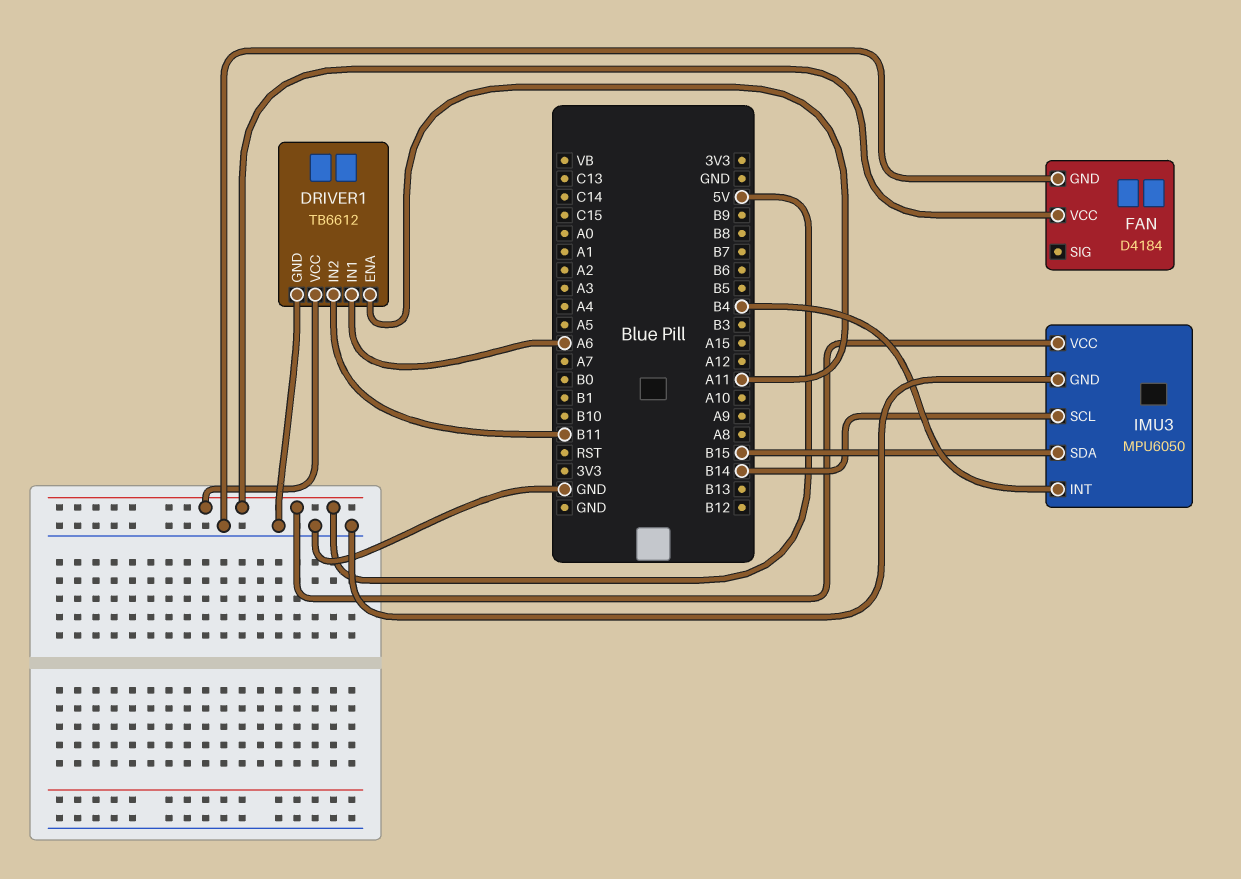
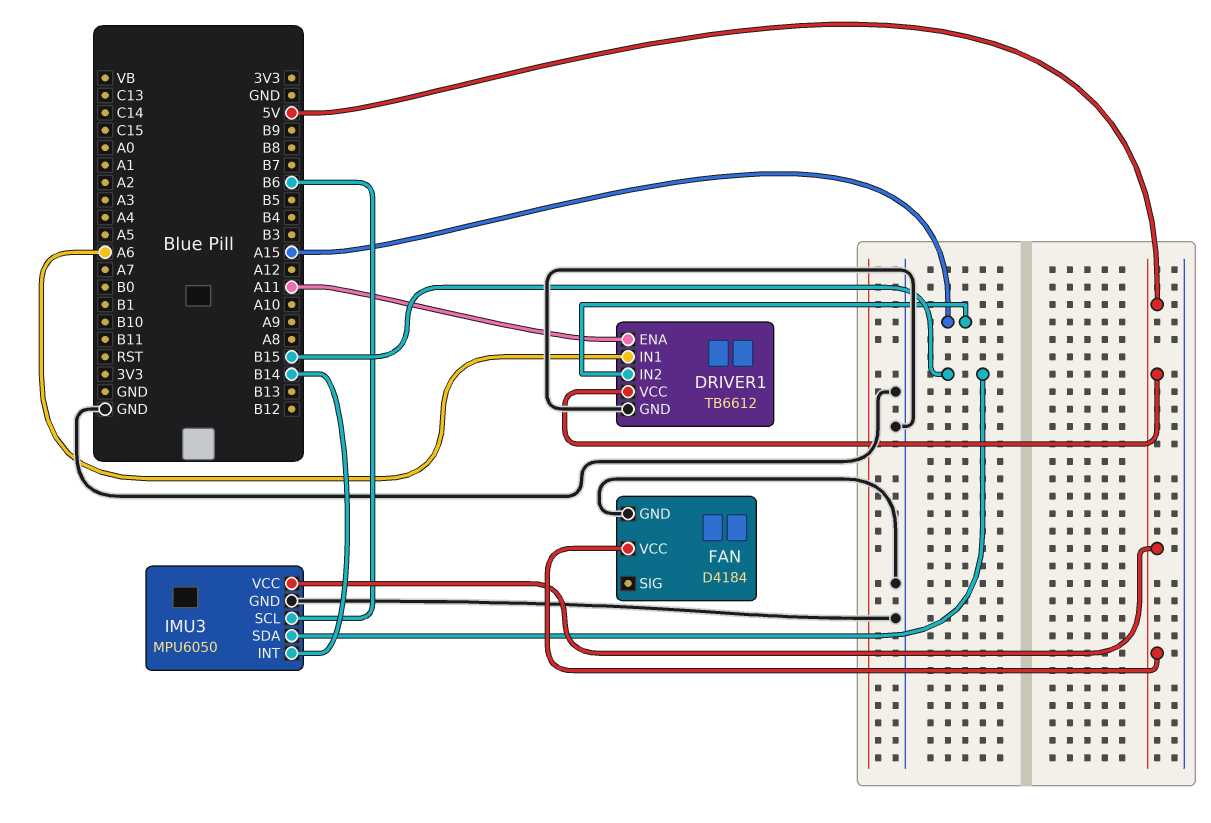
DRIVER1 pin IN2: B11 -> A15
IMU3 pin INT: B4 -> B14
IMU3 pin SCL: B14 -> B6

